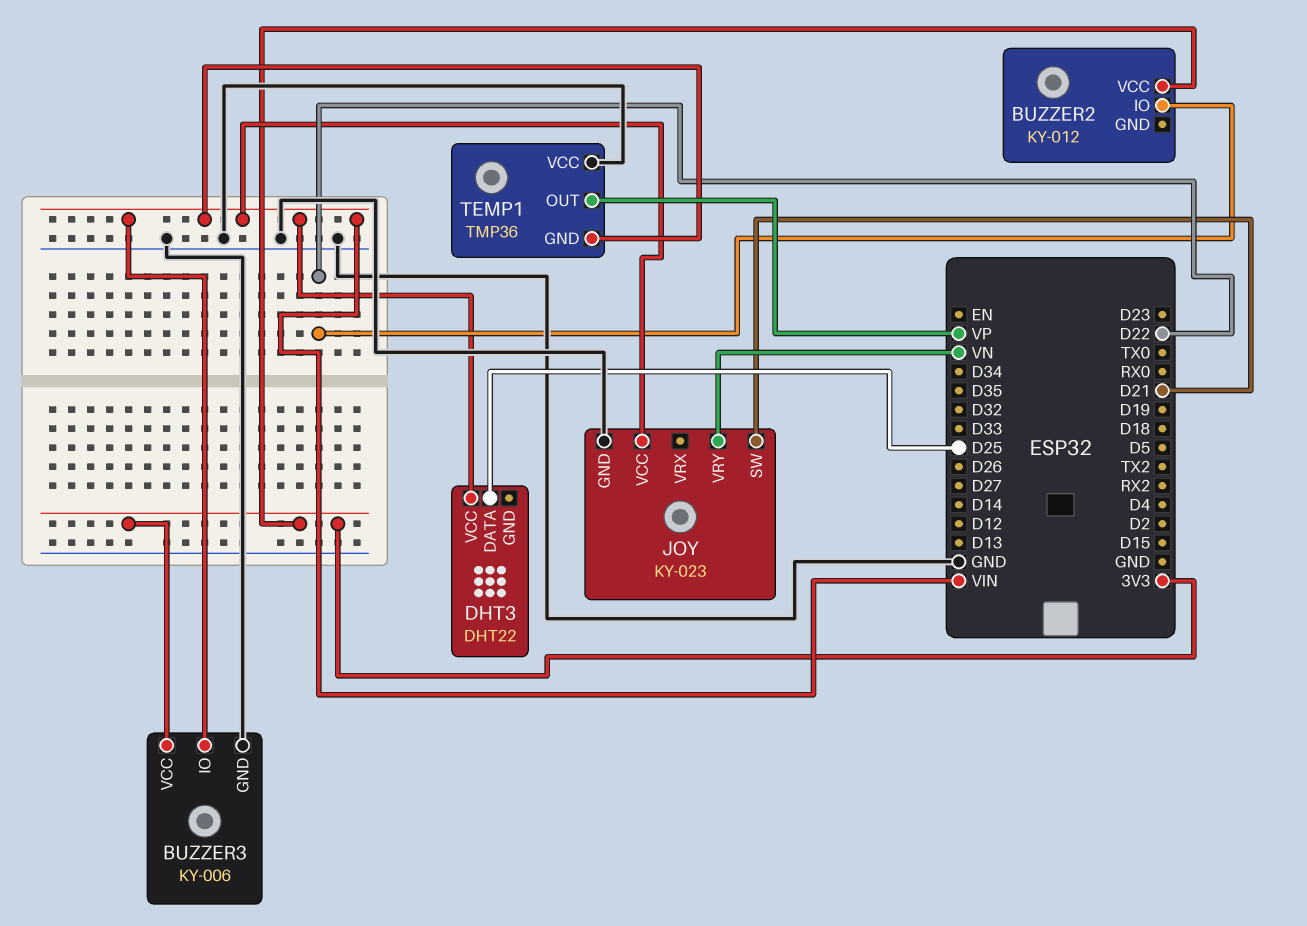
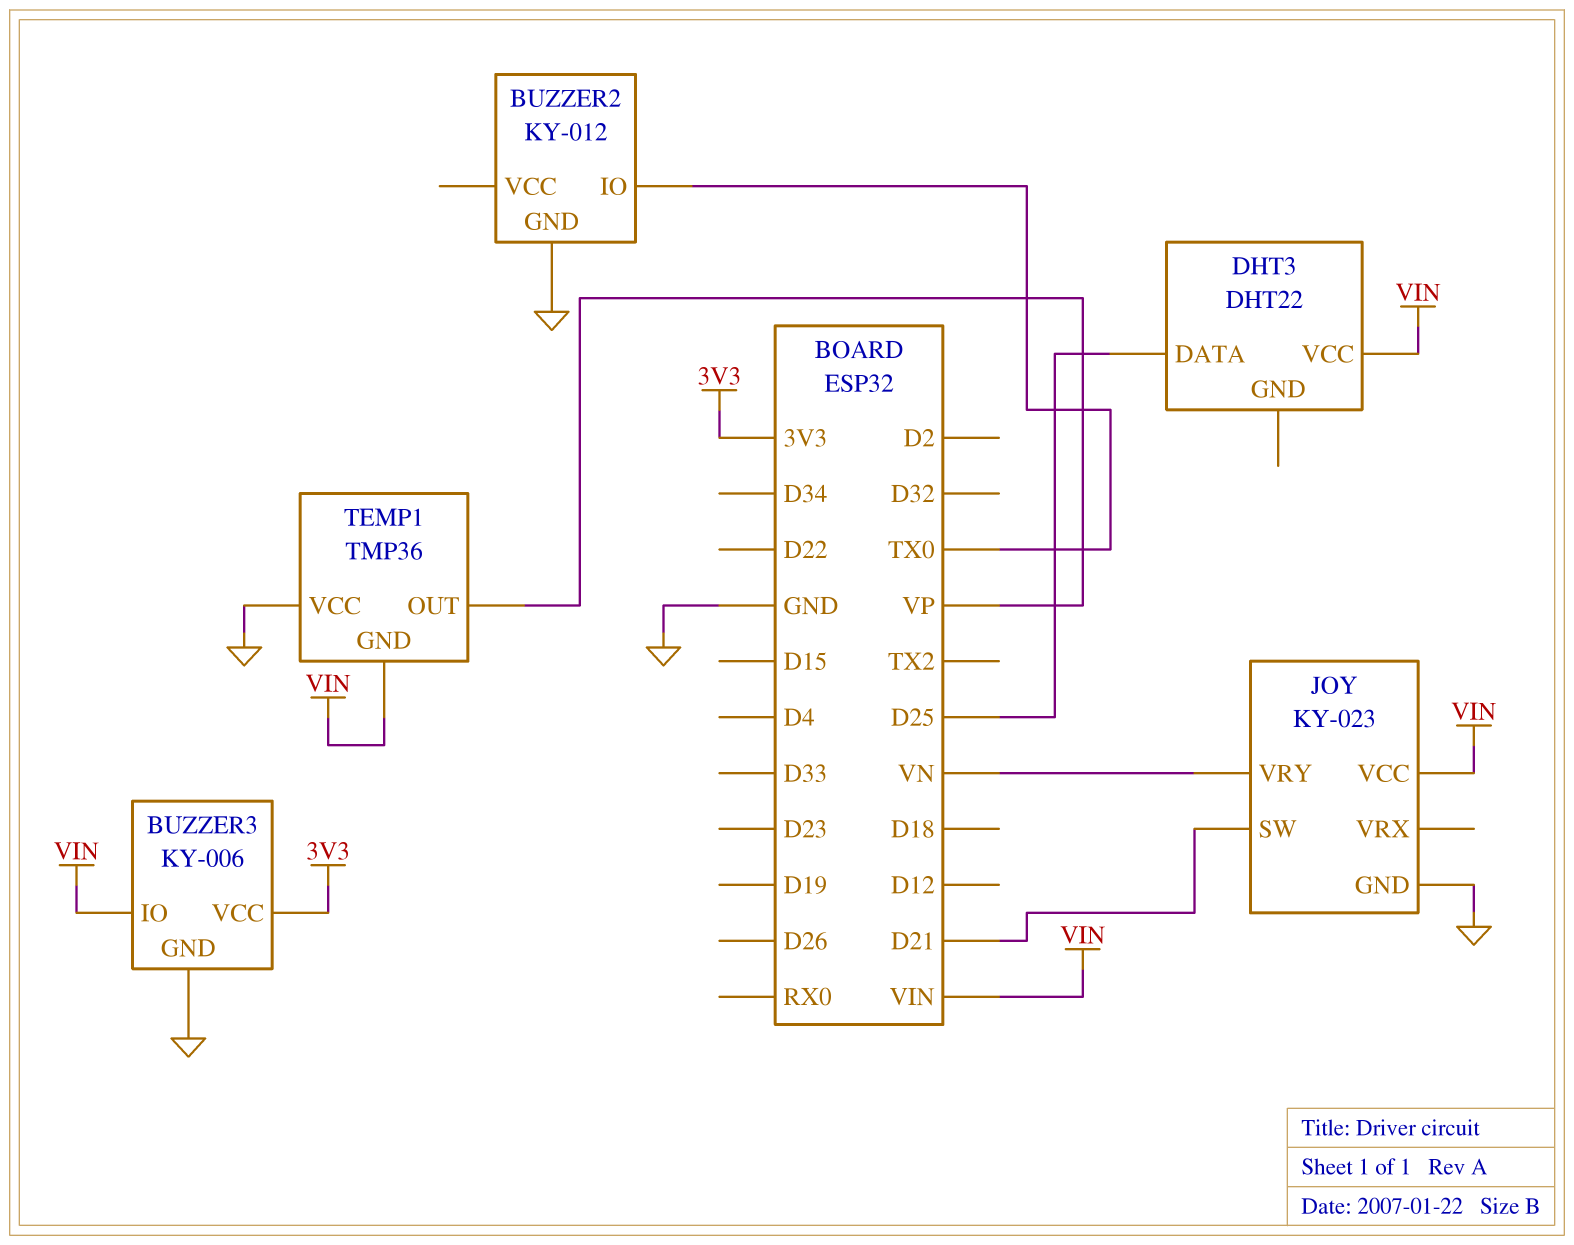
BUZZER2 pin GND: none -> GND
BUZZER2 pin IO: D22 -> TX0
BUZZER2 pin VCC: 3V3 -> none

